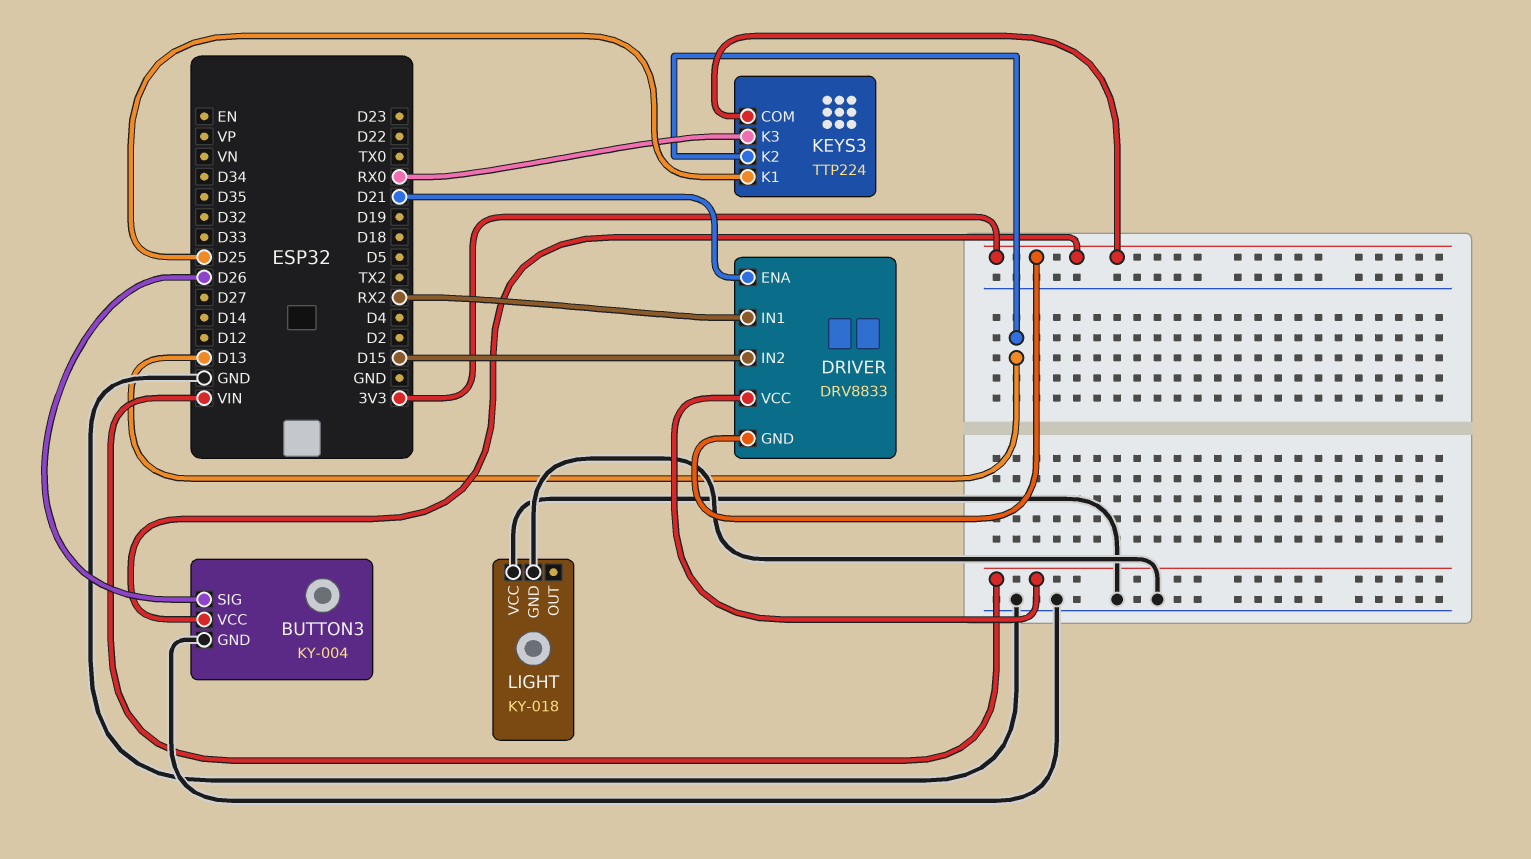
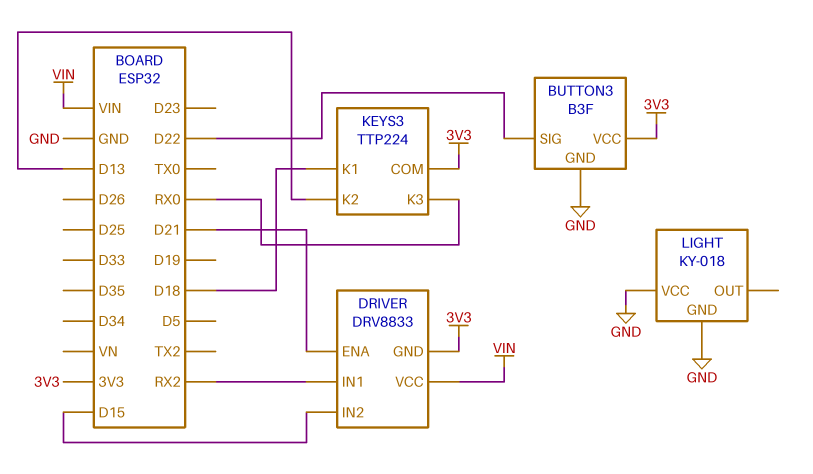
BUTTON3: KY-004 -> B3F
BUTTON3 pin SIG: D26 -> D22
KEYS3 pin K1: D25 -> D18

